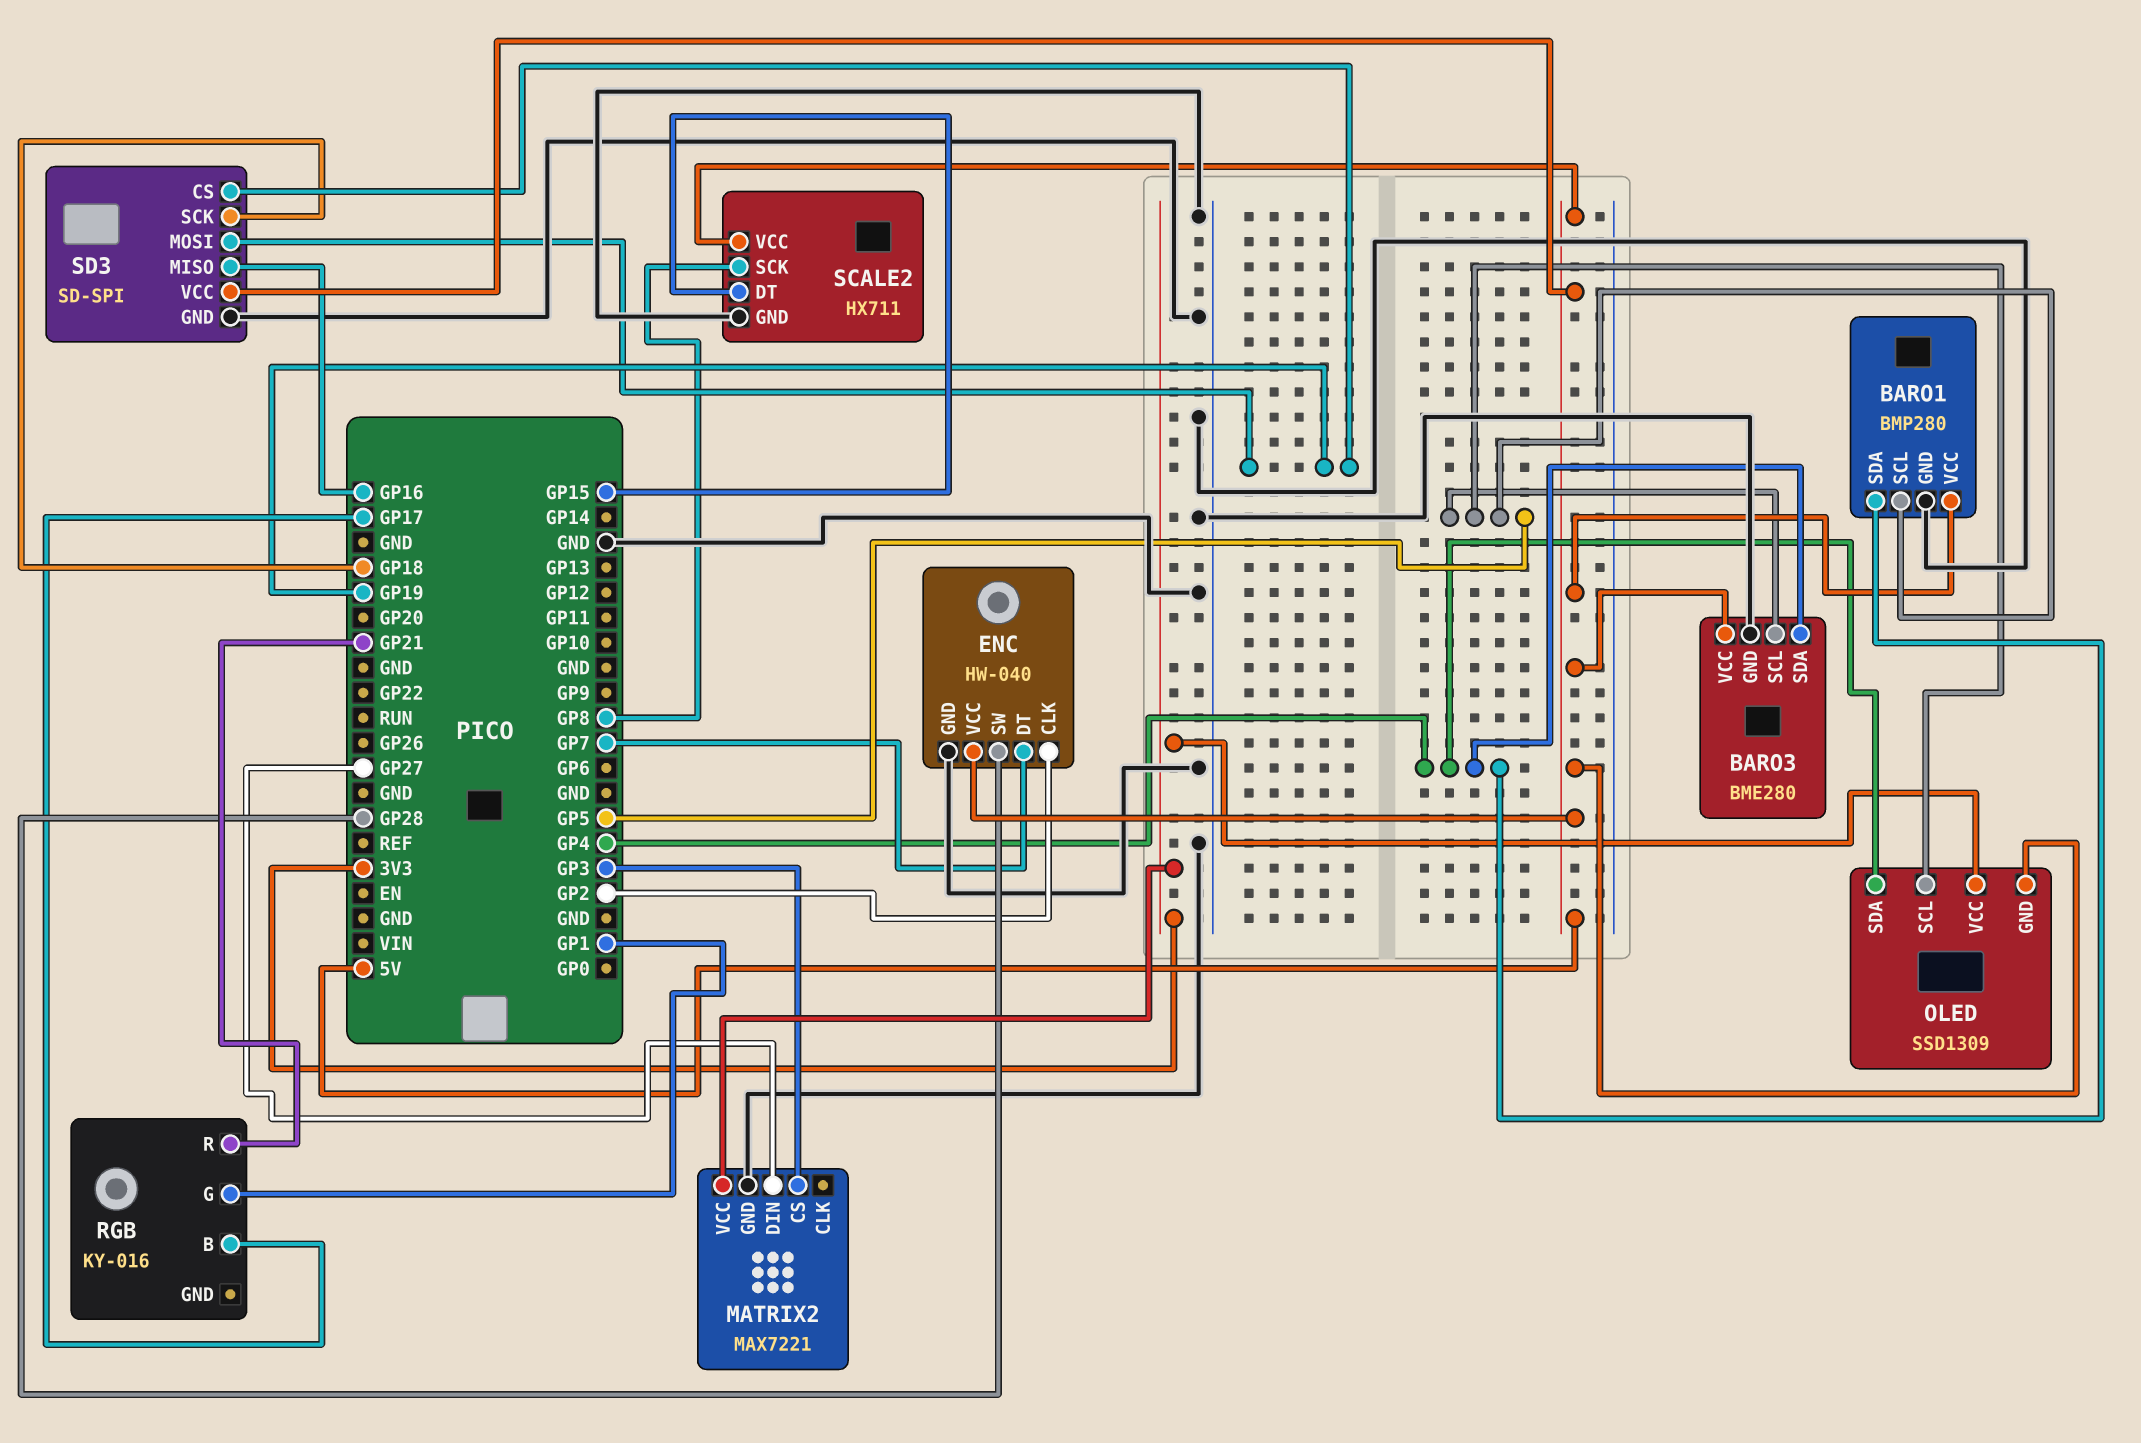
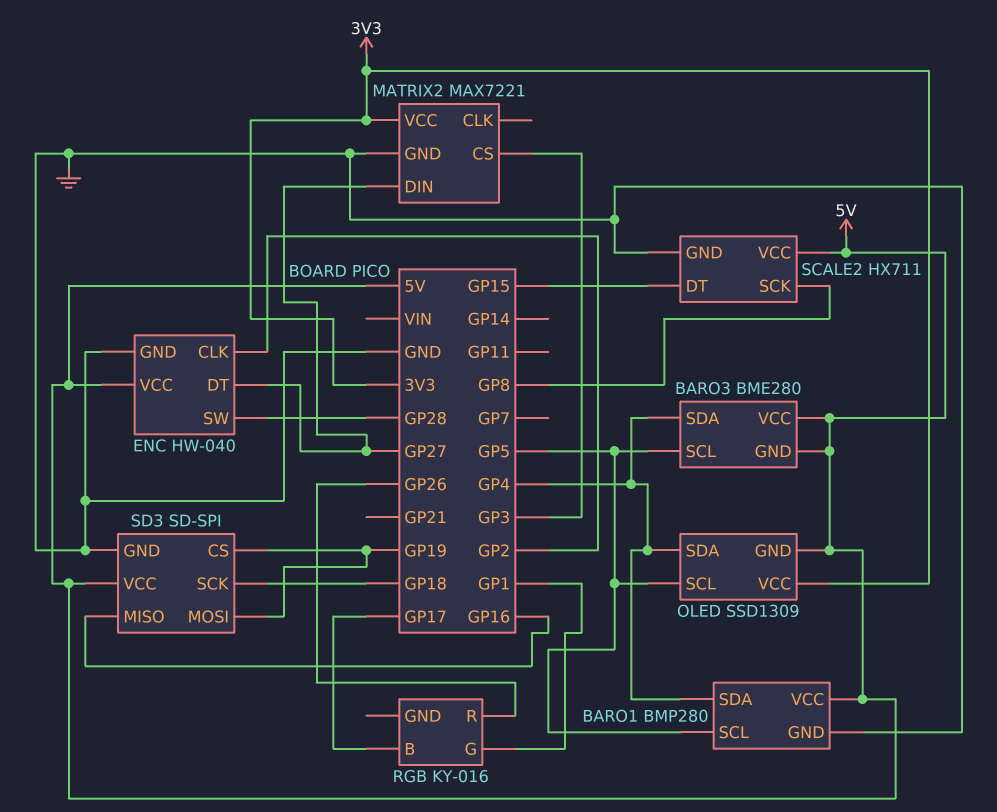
BARO3 pin GND: GND -> 5V
ENC pin DT: GP7 -> GP27
RGB pin R: GP21 -> GP26

